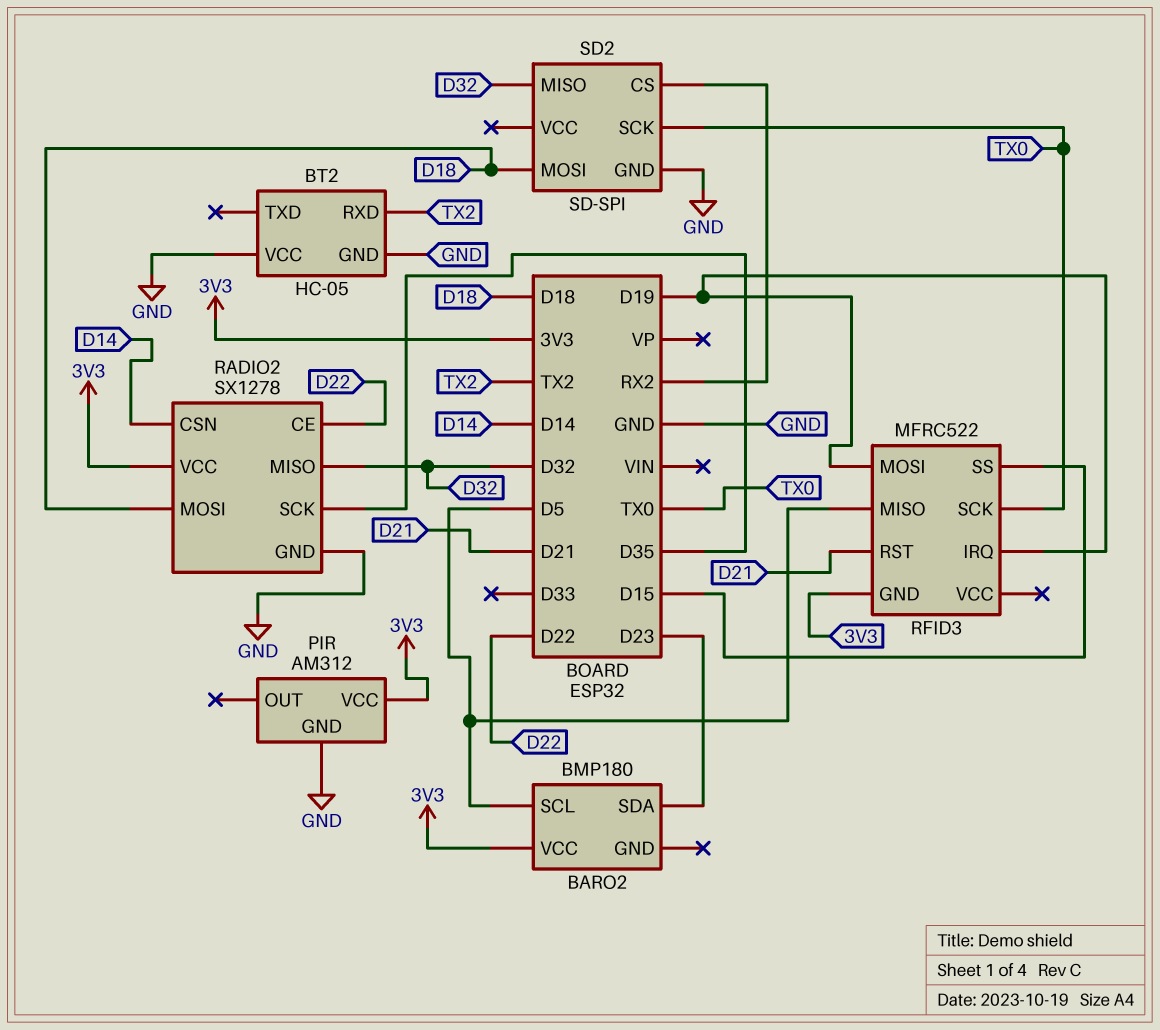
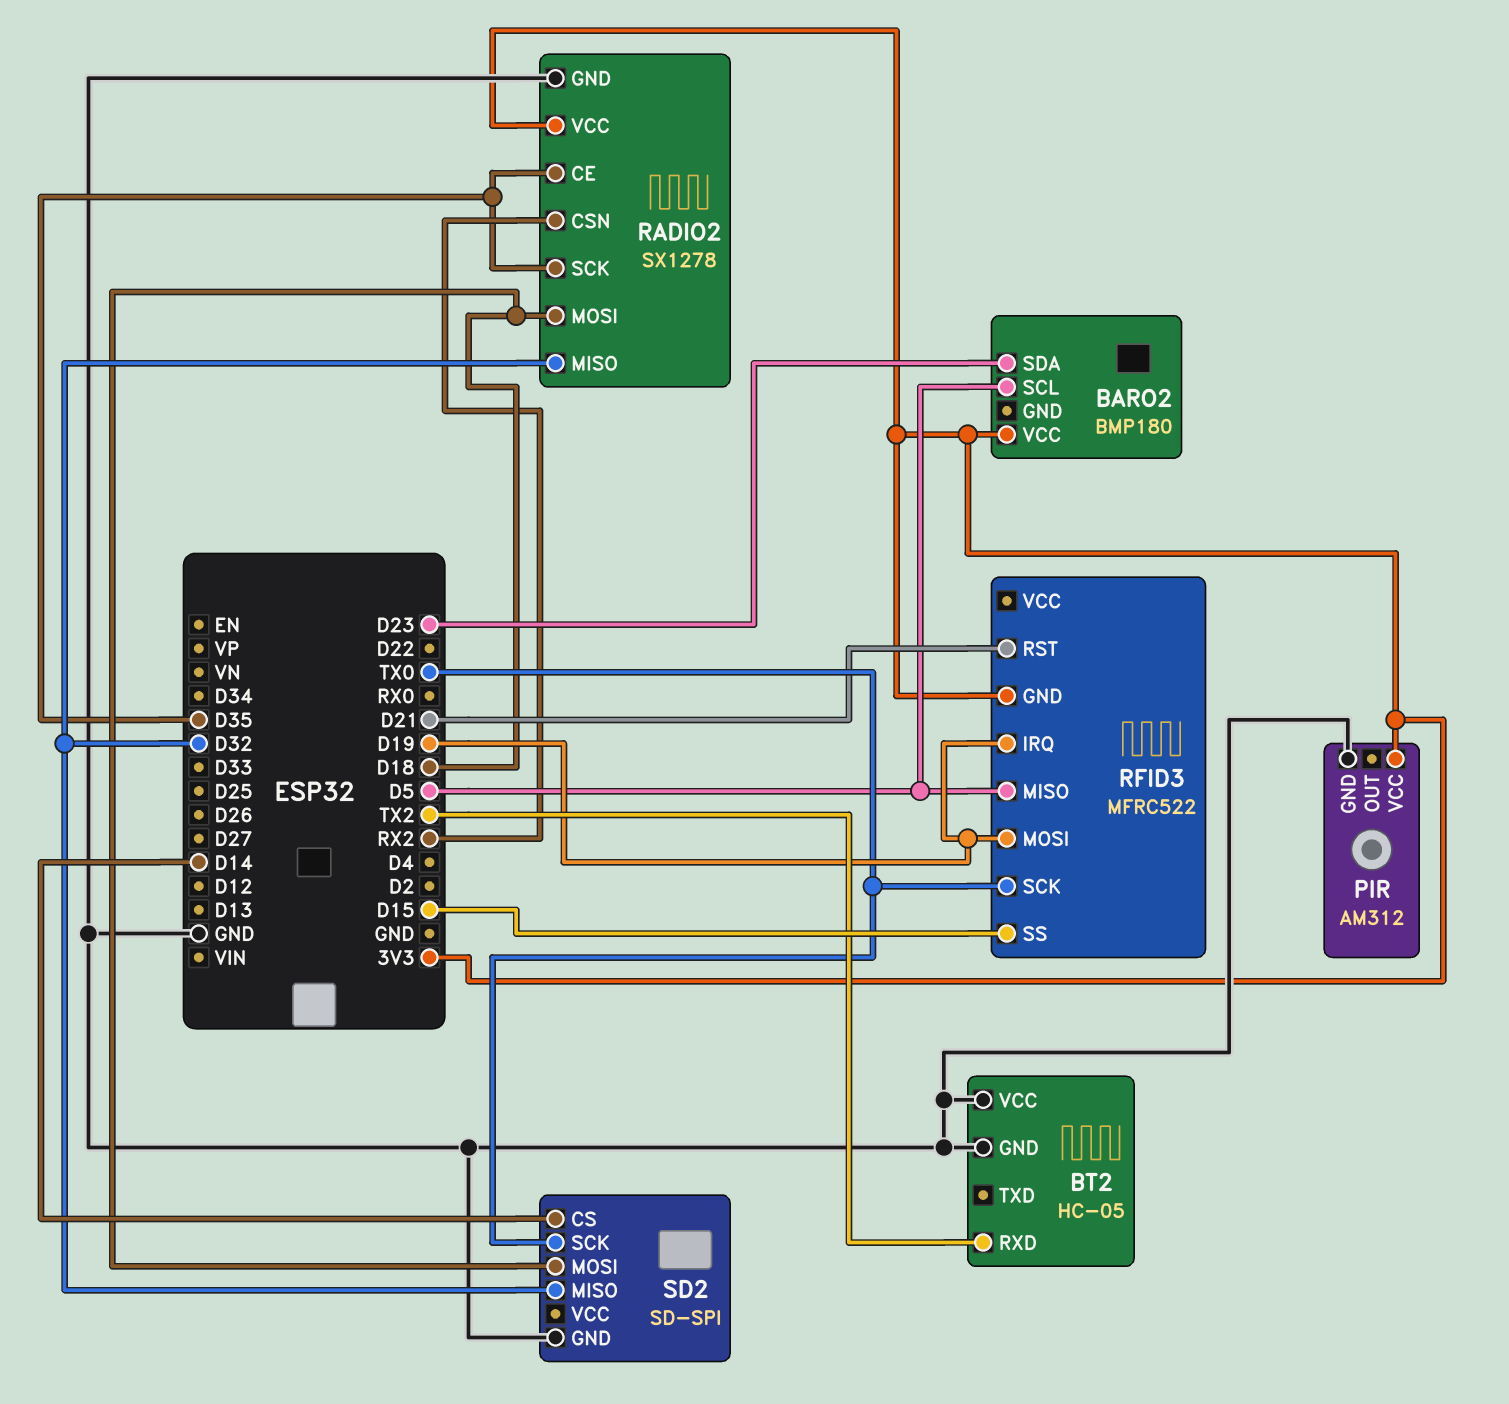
RADIO2 pin CE: D22 -> D35
RADIO2 pin CSN: D14 -> RX2
SD2 pin CS: RX2 -> D14

